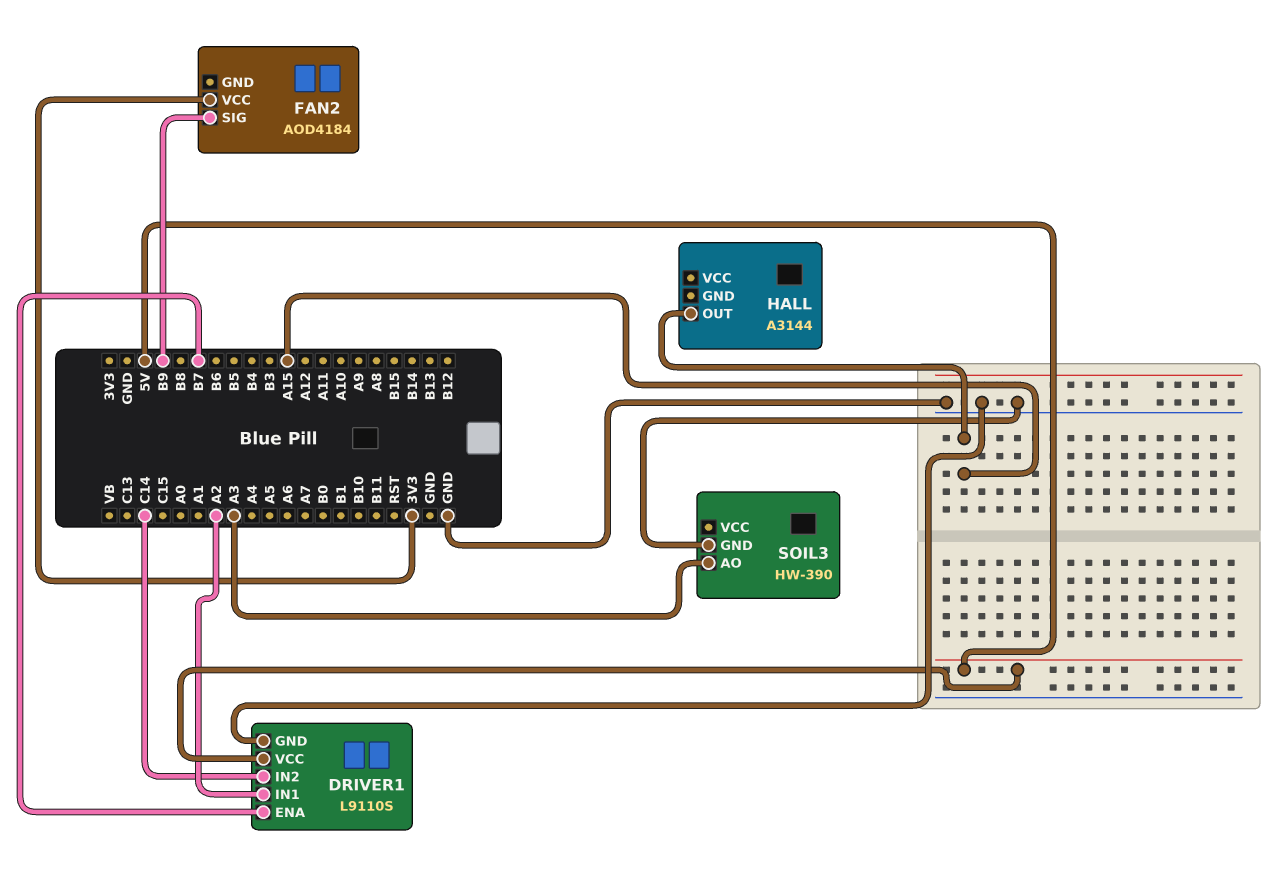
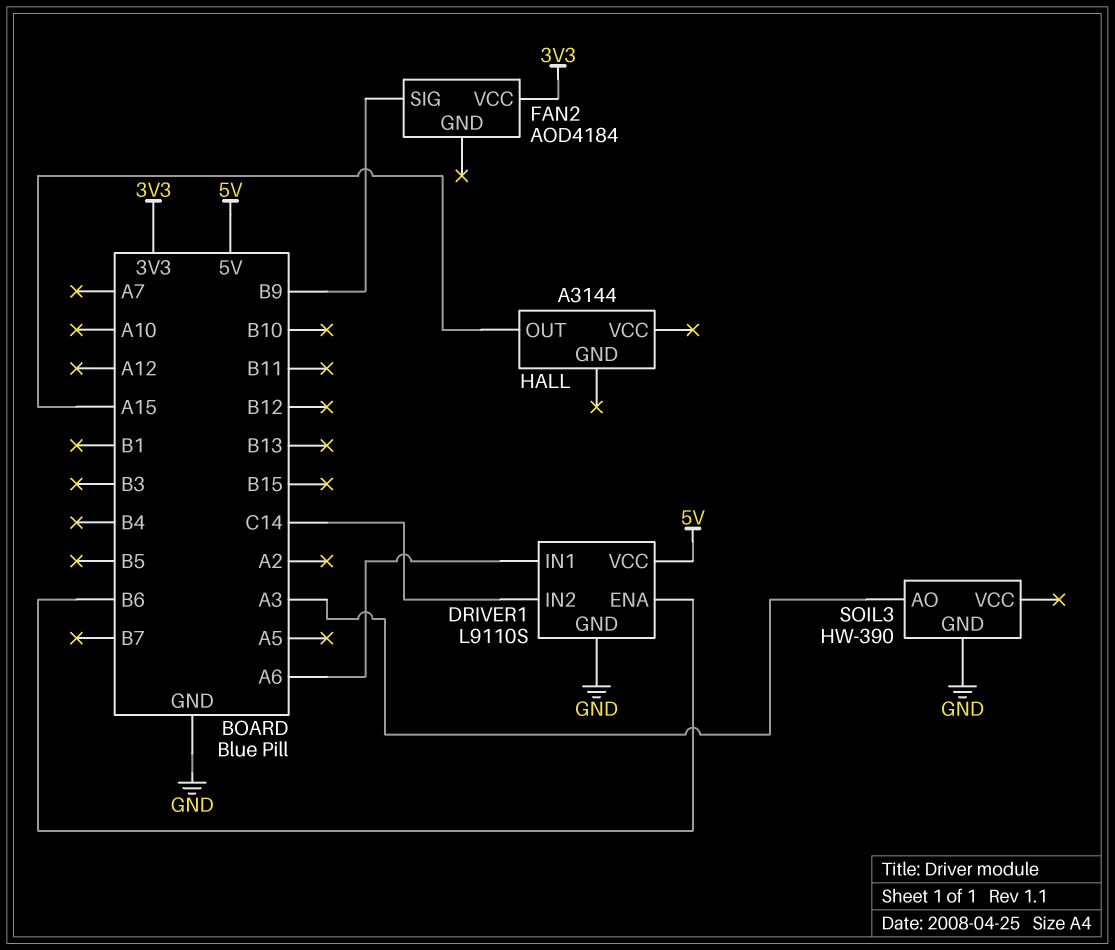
DRIVER1 pin ENA: B7 -> B6
DRIVER1 pin IN1: A2 -> A6

